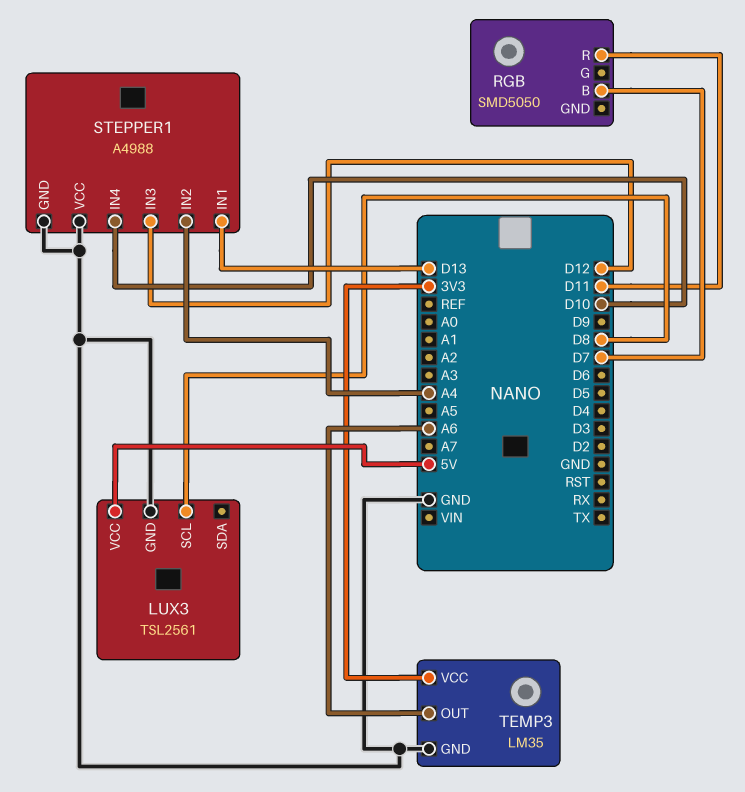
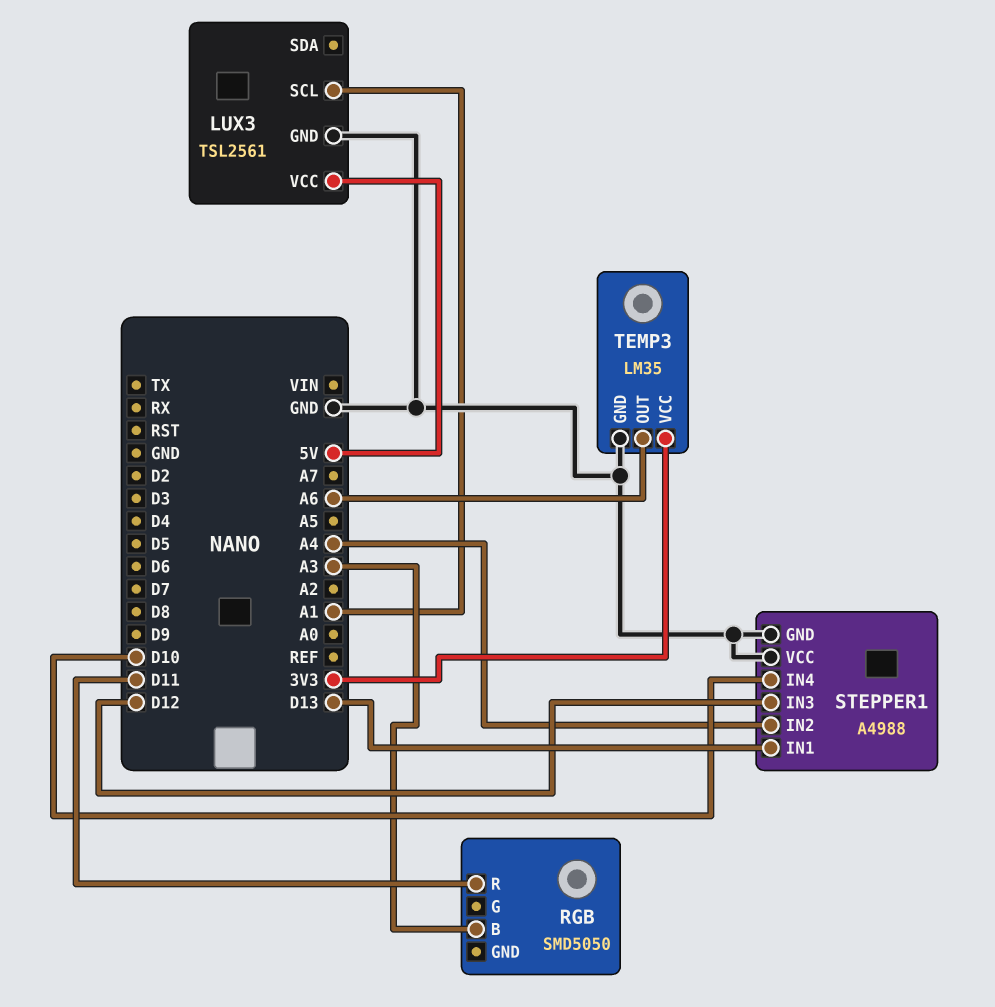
LUX3 pin SCL: D8 -> A1
RGB pin B: D7 -> A3

